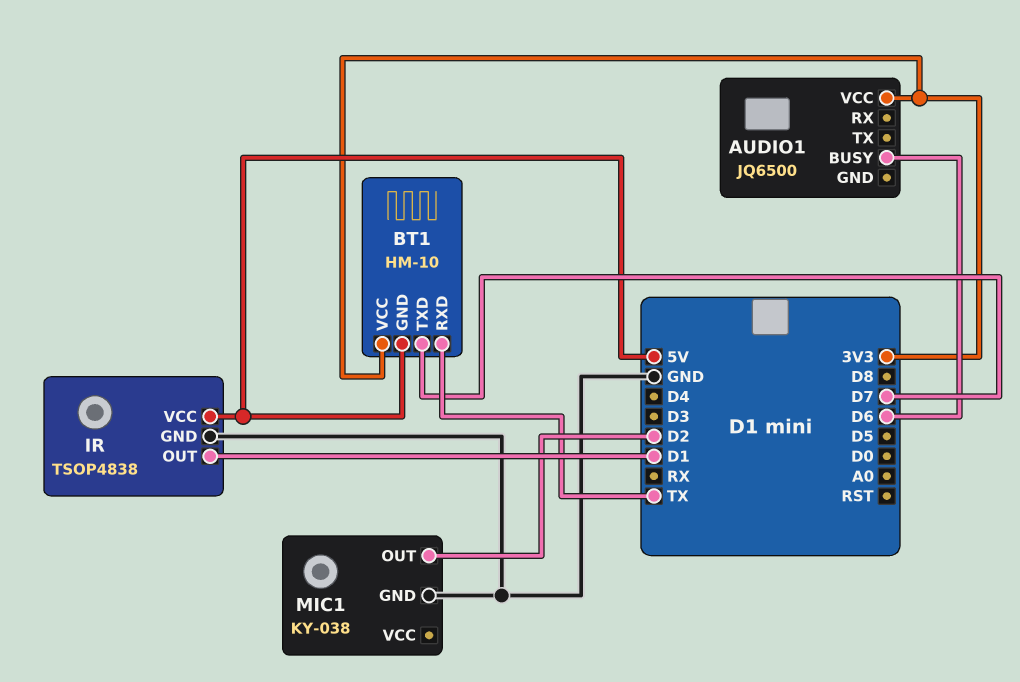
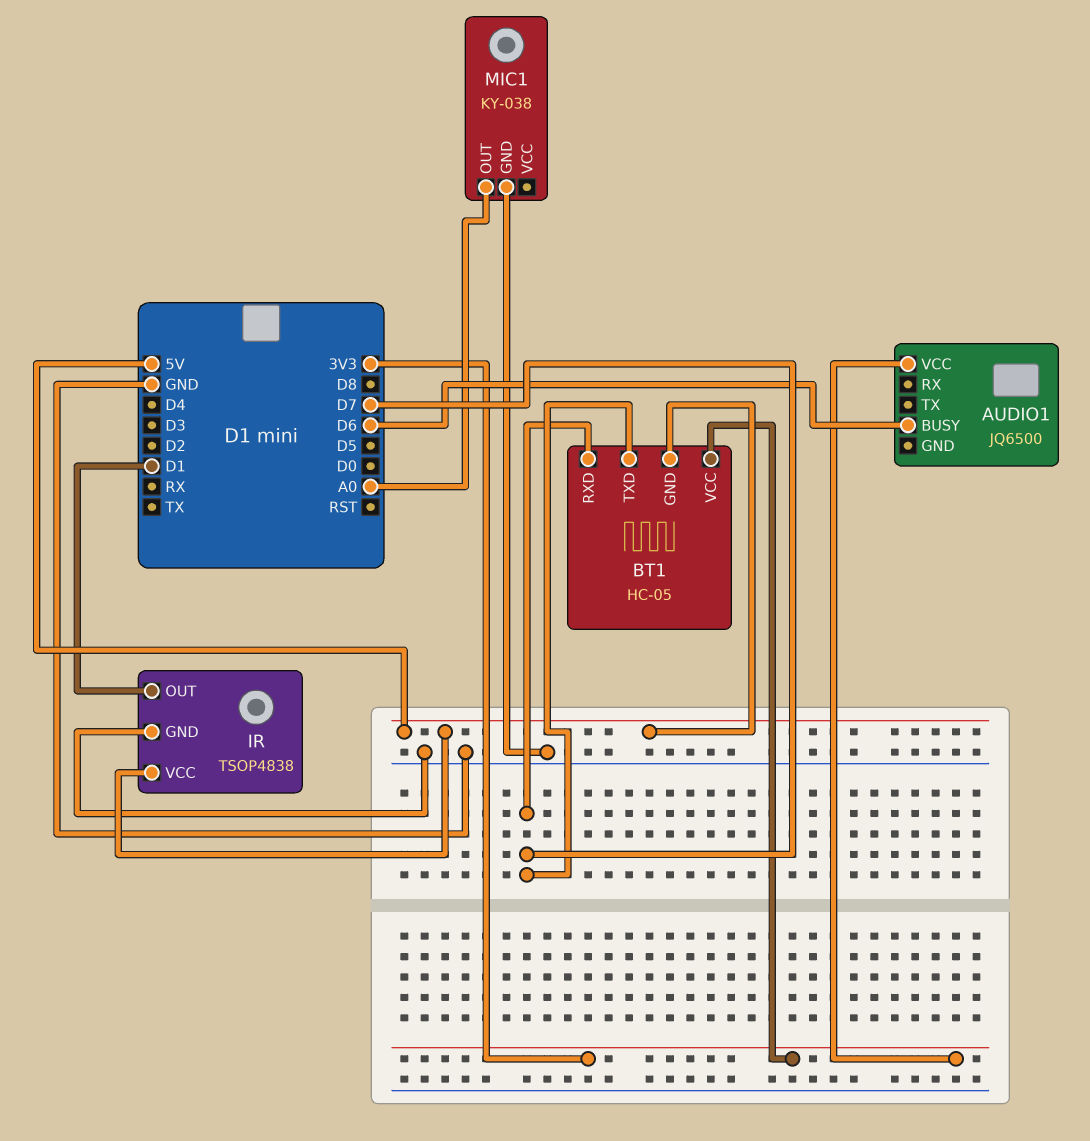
BT1: HM-10 -> HC-05
BT1 pin RXD: TX -> D7
MIC1 pin OUT: D2 -> A0

